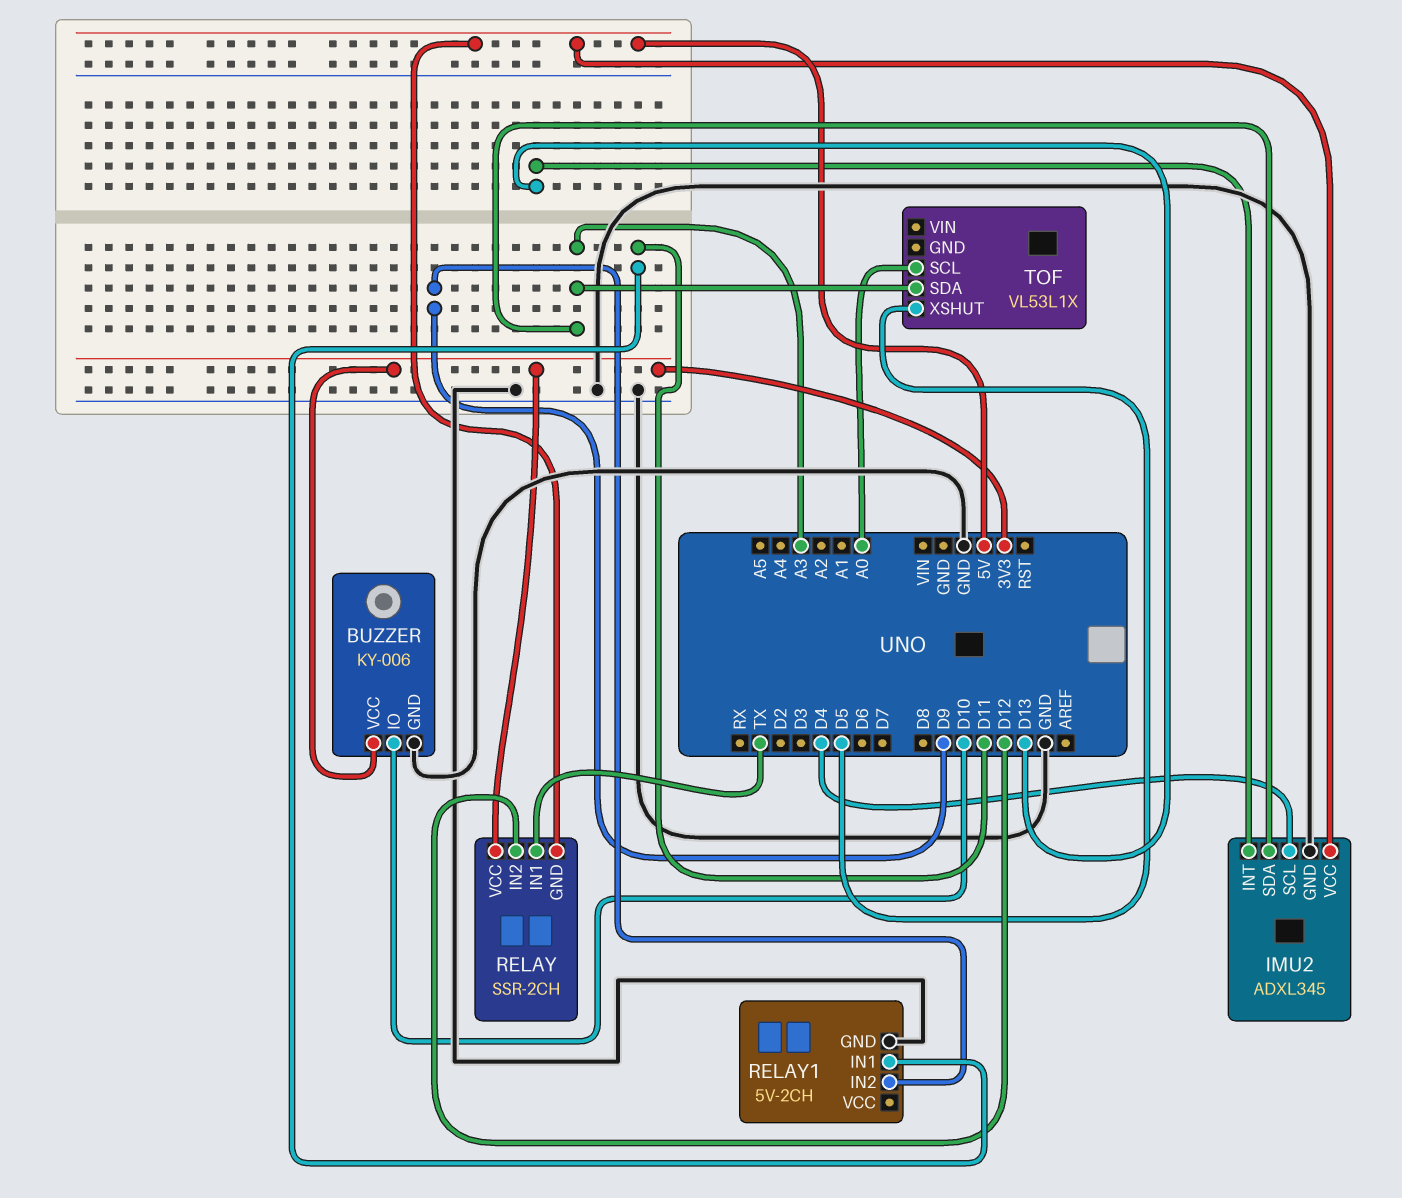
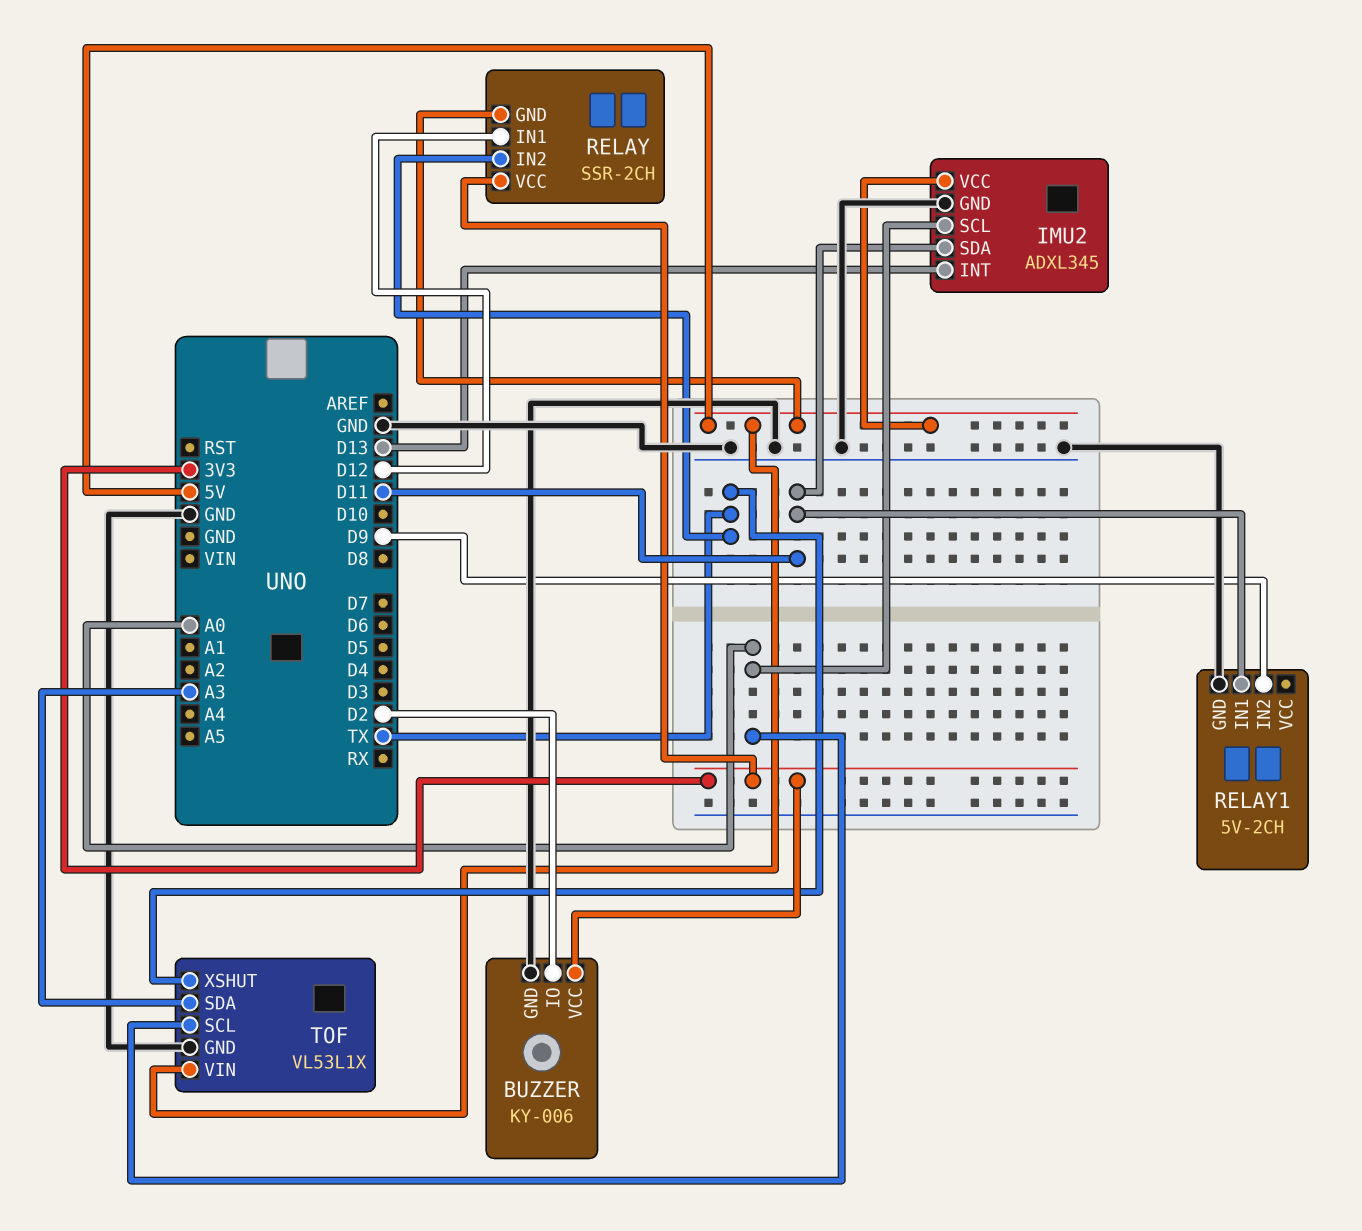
BUZZER pin IO: D10 -> D2
IMU2 pin SCL: D4 -> A0
IMU2 pin SDA: A3 -> D11
RELAY pin IN1: TX -> D12
RELAY pin IN2: D12 -> TX
TOF pin GND: none -> GND
TOF pin VIN: none -> 5V
TOF pin XSHUT: D5 -> TX

